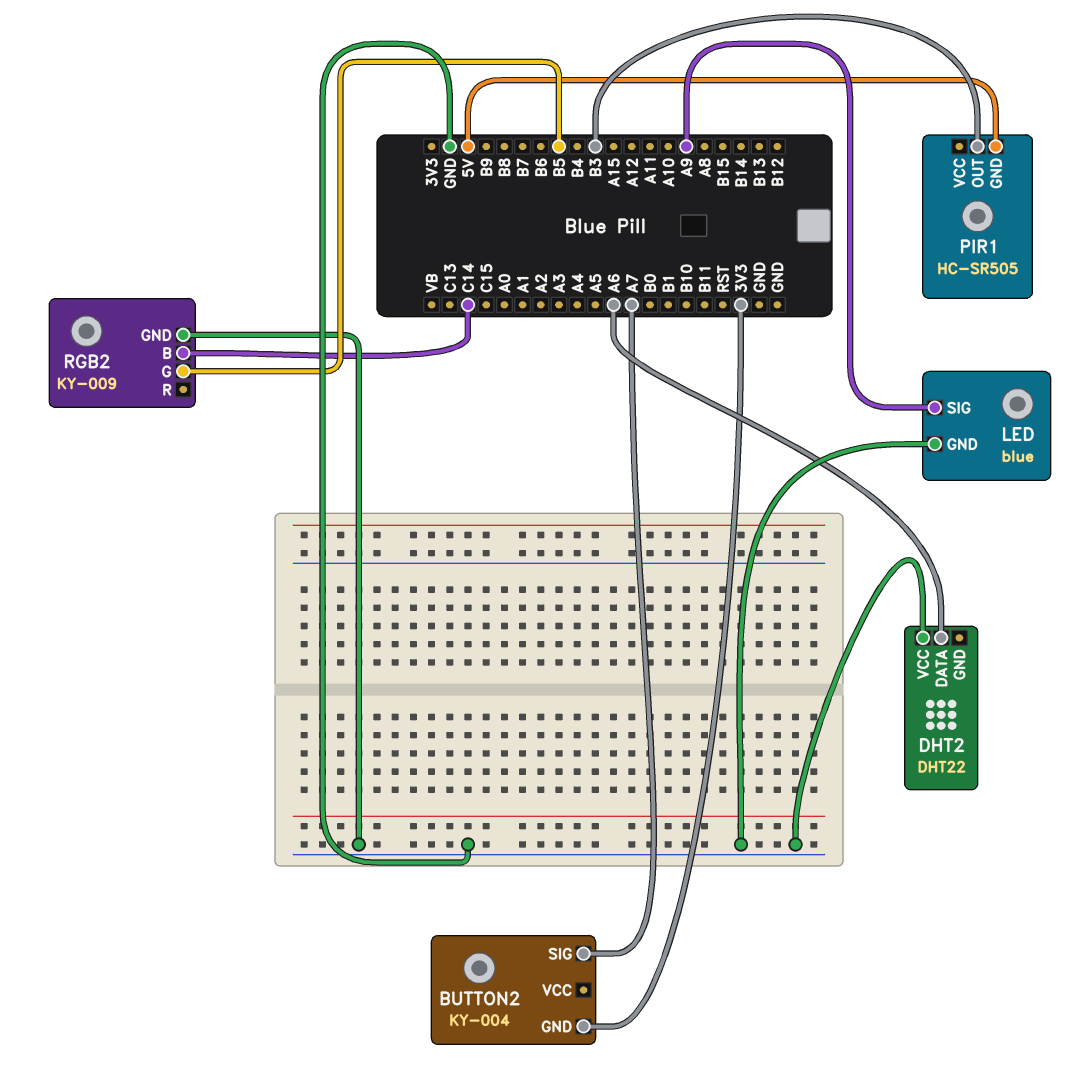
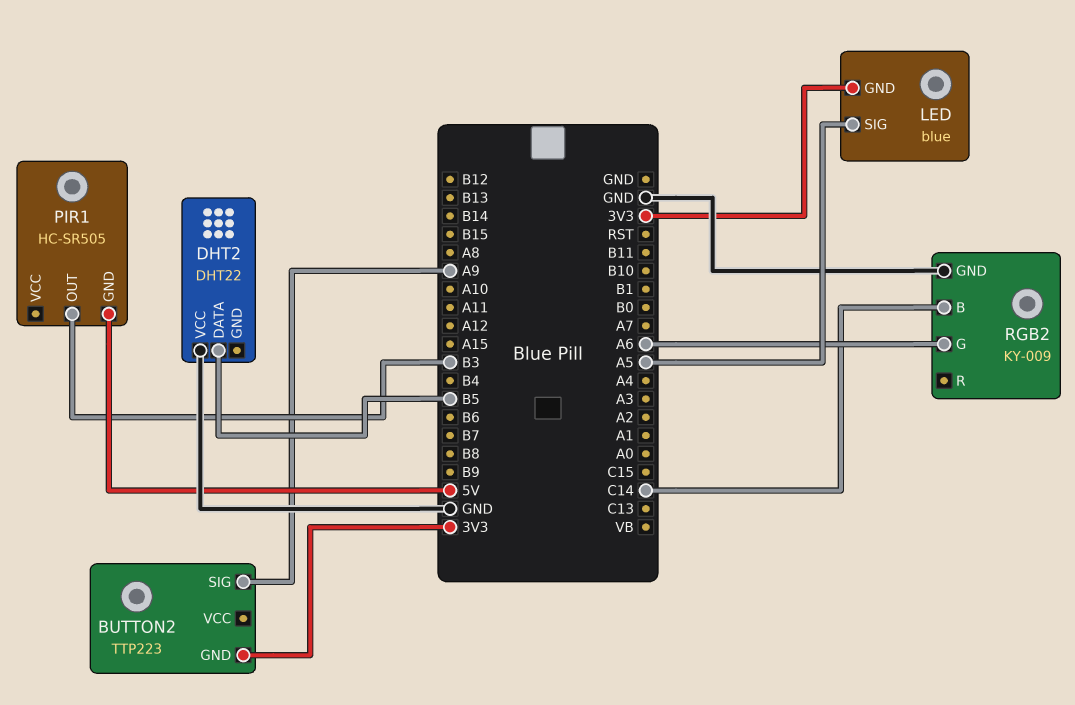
BUTTON2: KY-004 -> TTP223
BUTTON2 pin SIG: A7 -> A9
DHT2 pin DATA: A6 -> B5
LED pin GND: GND -> 3V3
LED pin SIG: A9 -> A5
RGB2 pin G: B5 -> A6

